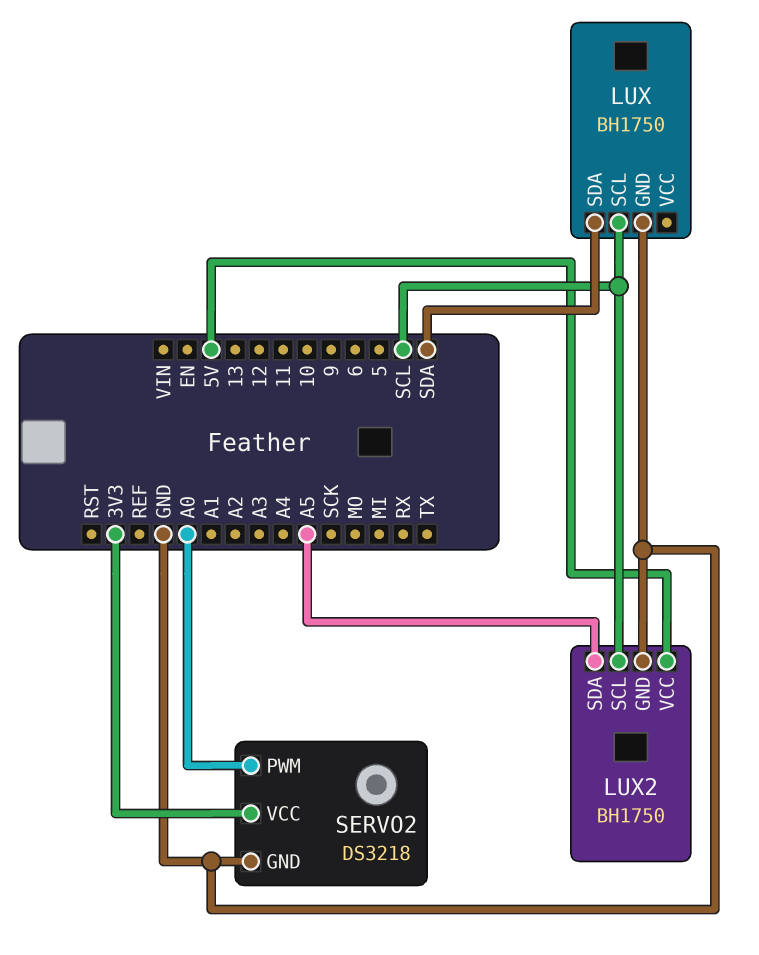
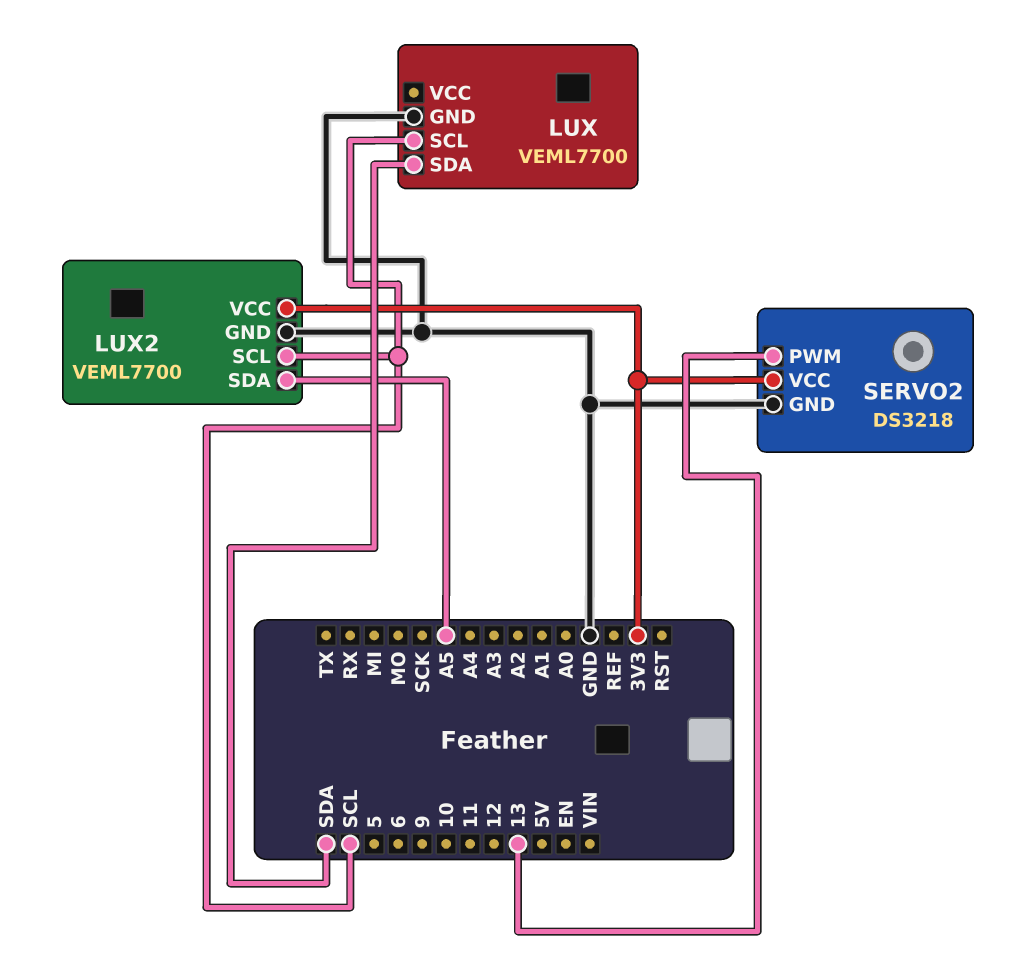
LUX: BH1750 -> VEML7700
LUX2: BH1750 -> VEML7700
LUX2 pin VCC: 5V -> 3V3
SERVO2 pin PWM: A0 -> 13

